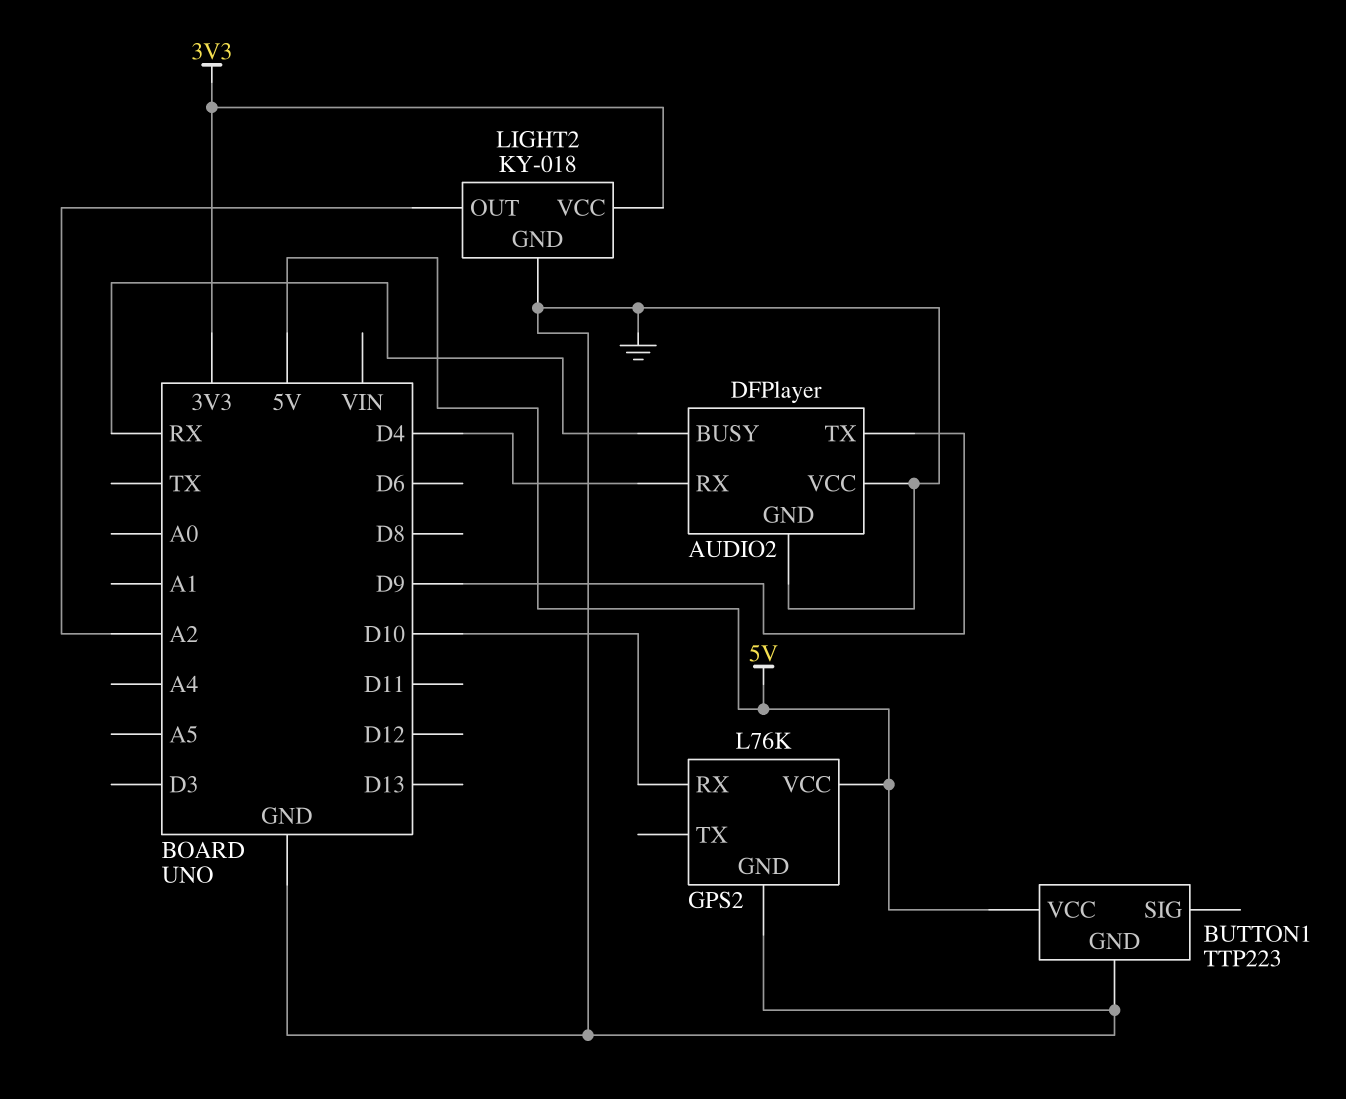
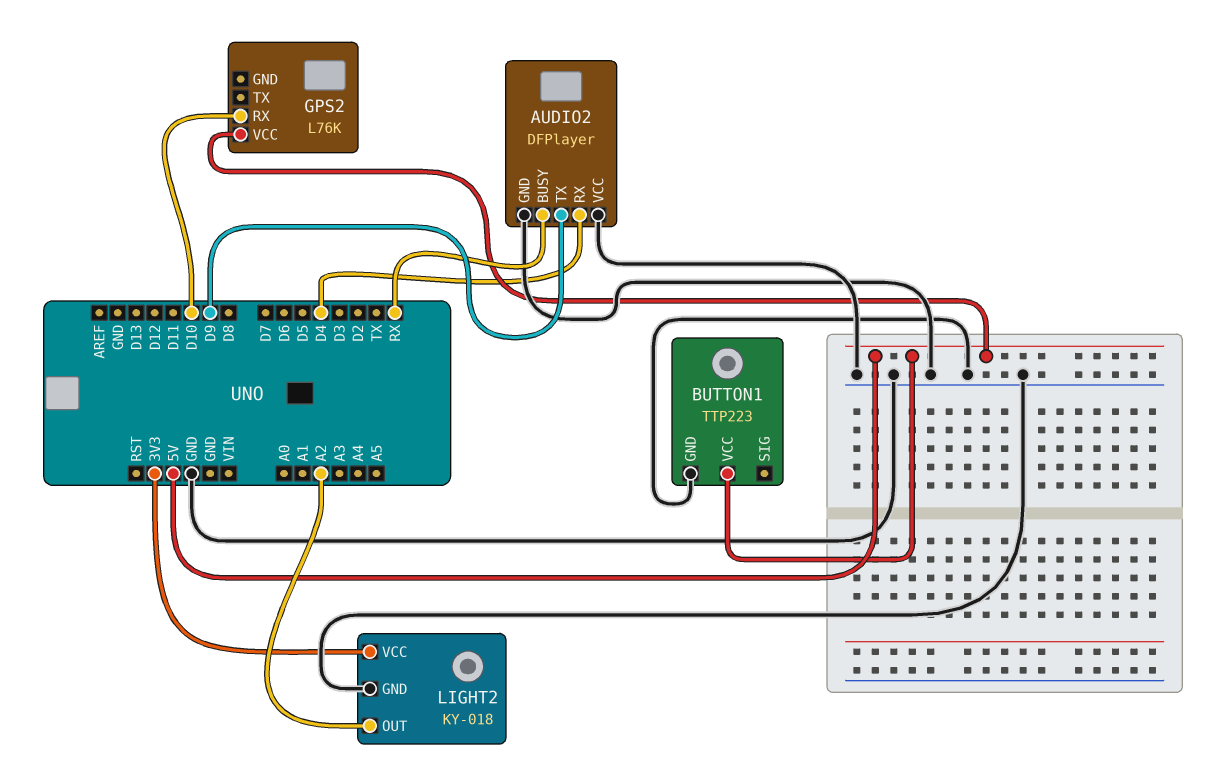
GPS2 pin GND: GND -> none

